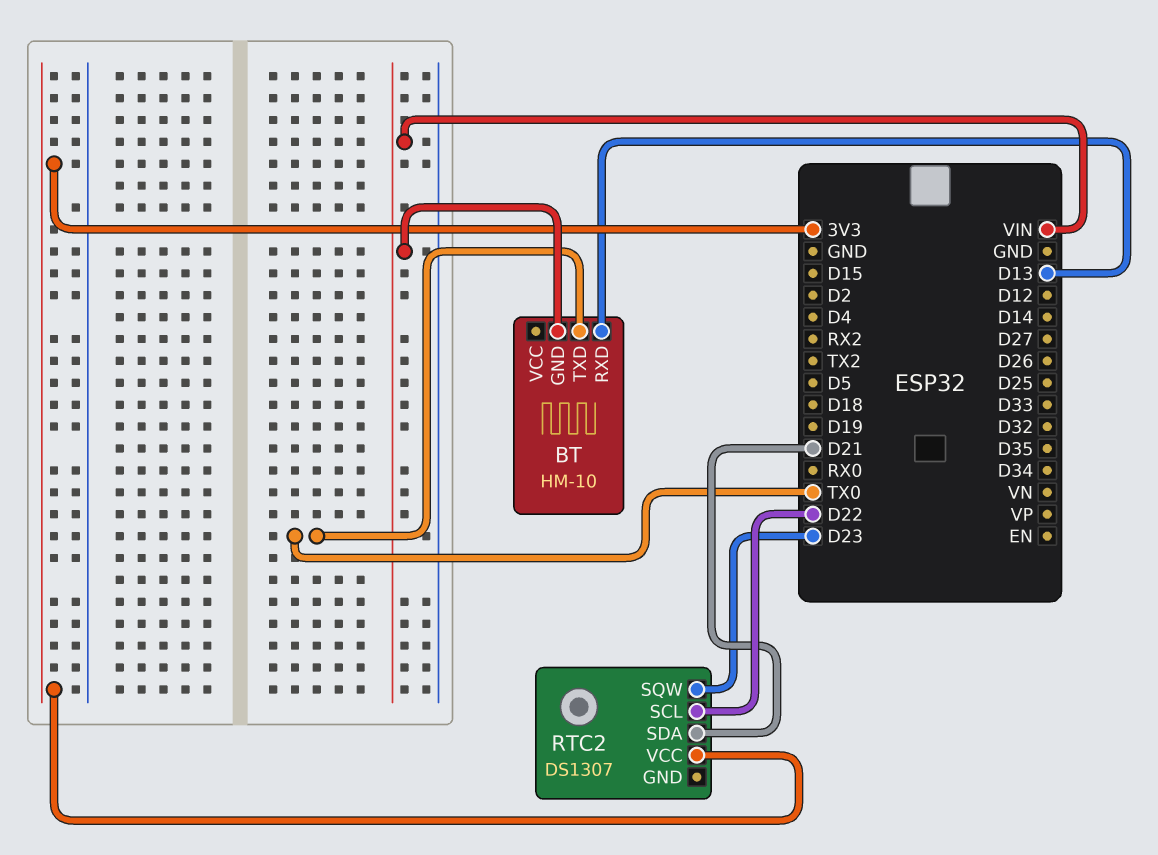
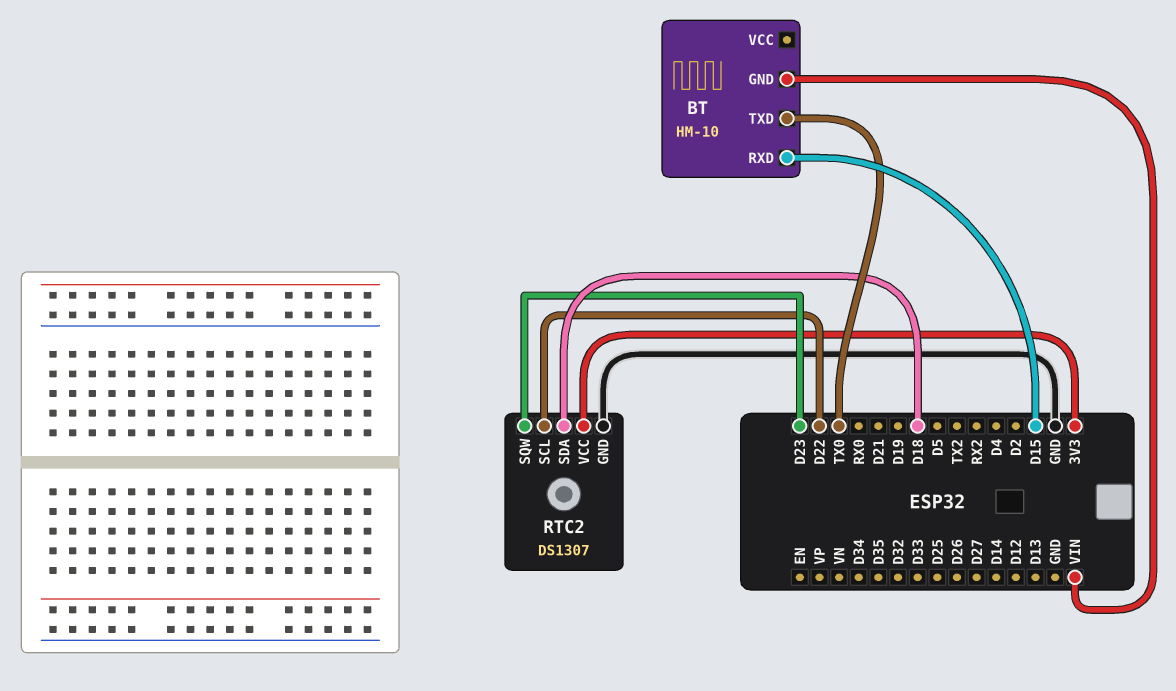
BT pin RXD: D13 -> D15
RTC2 pin GND: none -> GND
RTC2 pin SDA: D21 -> D18

